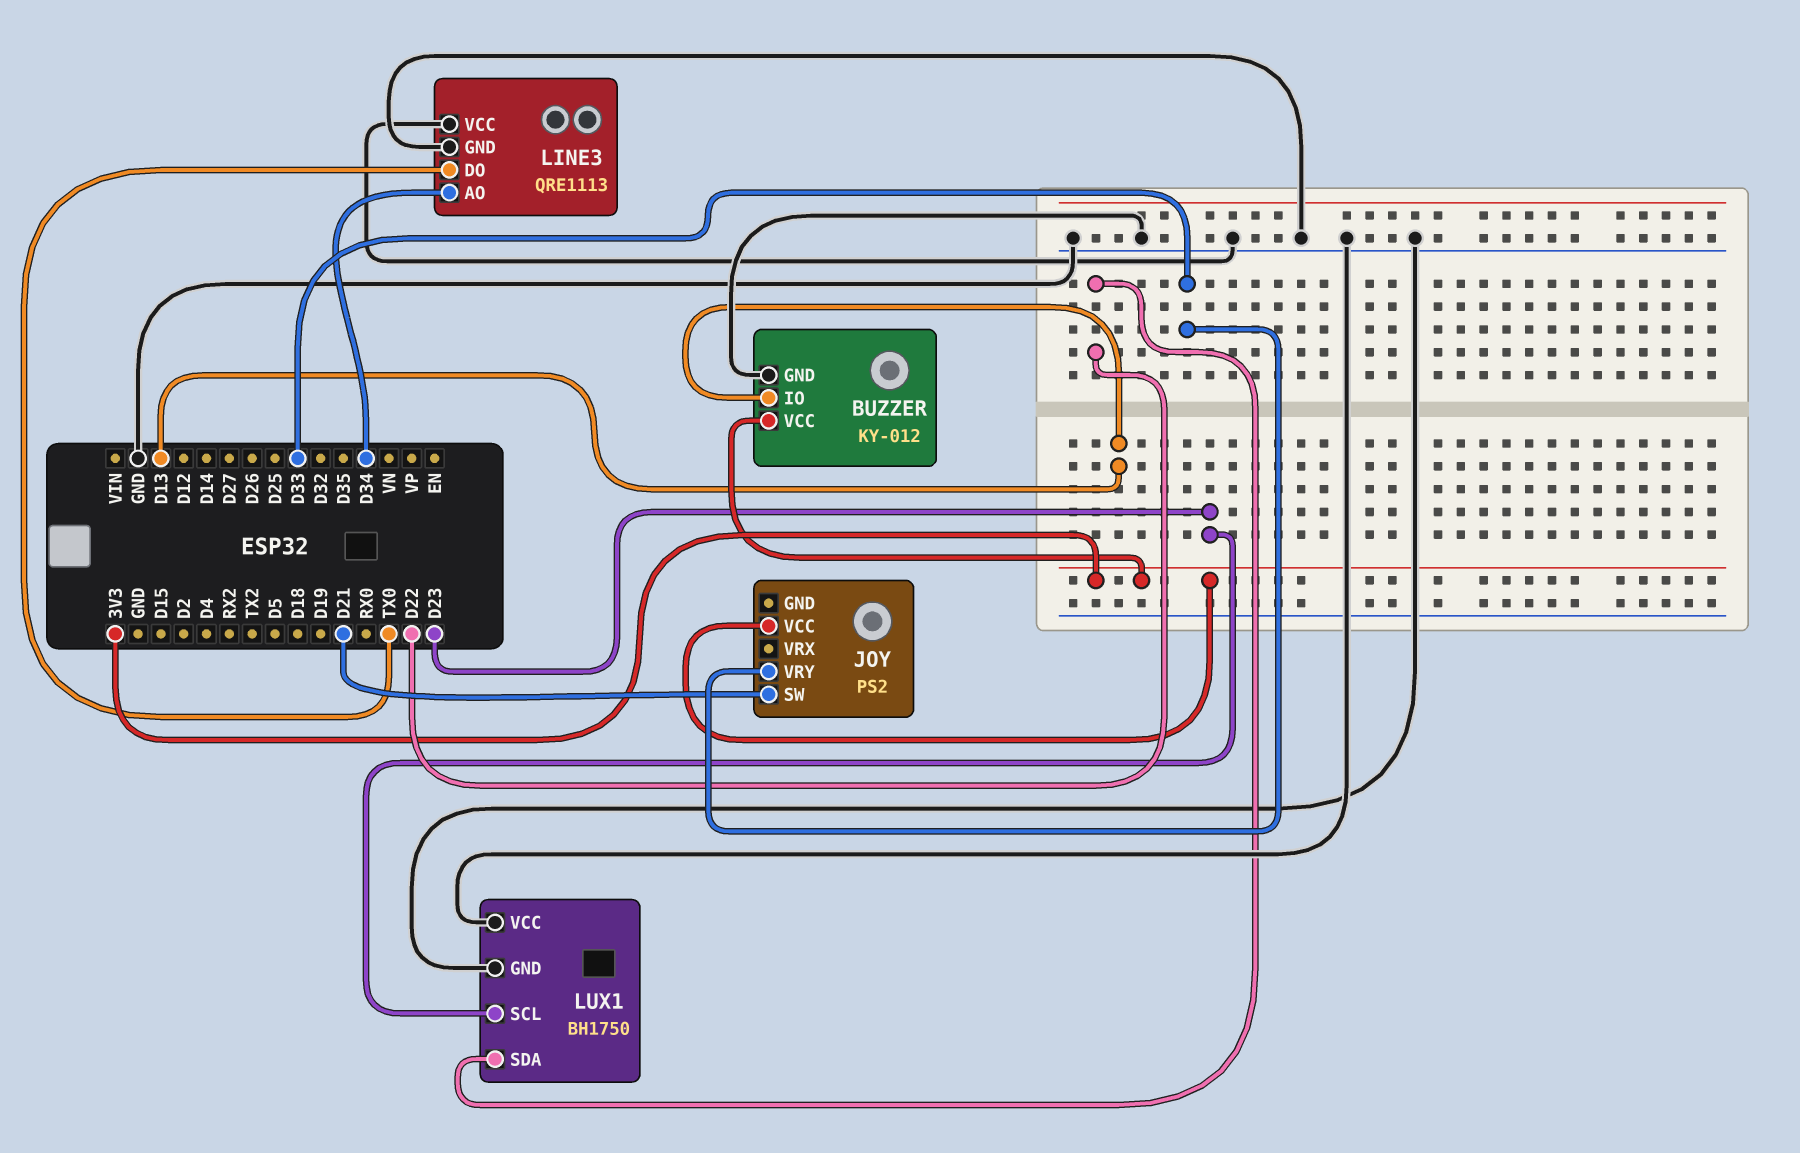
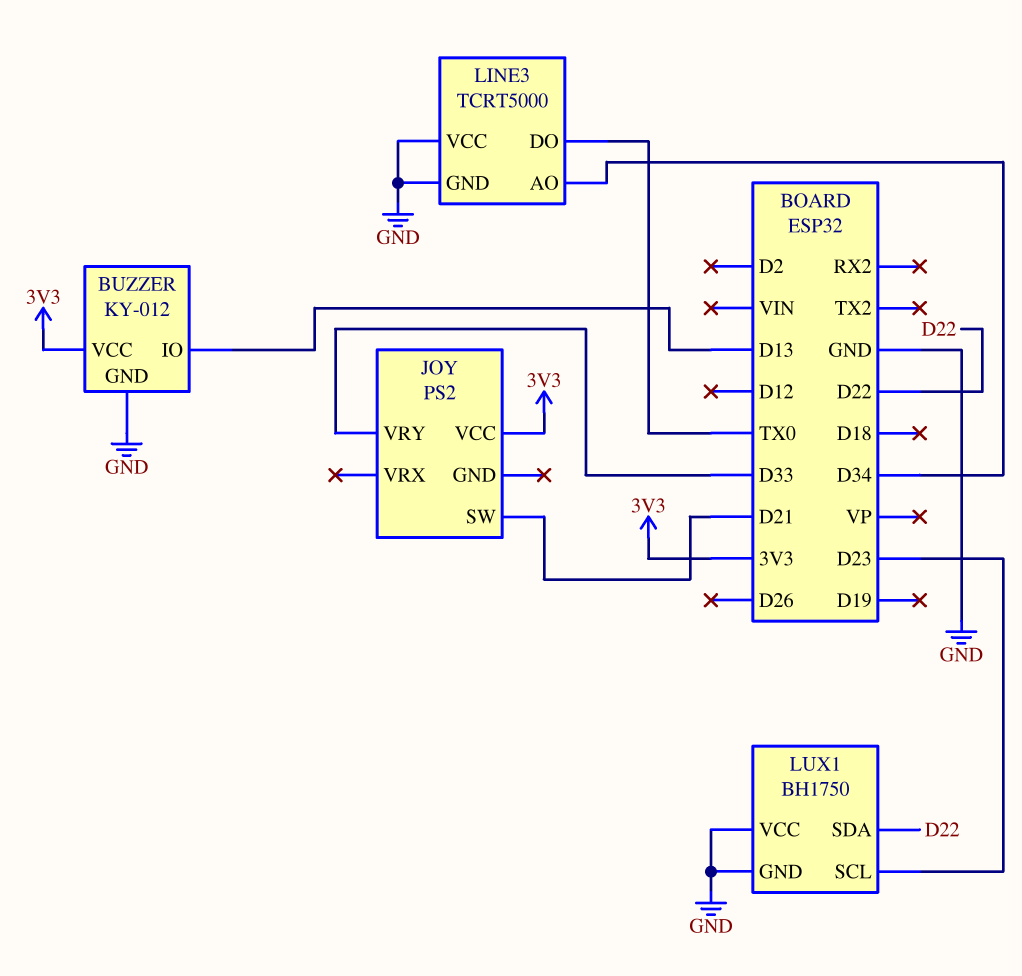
LINE3: QRE1113 -> TCRT5000

